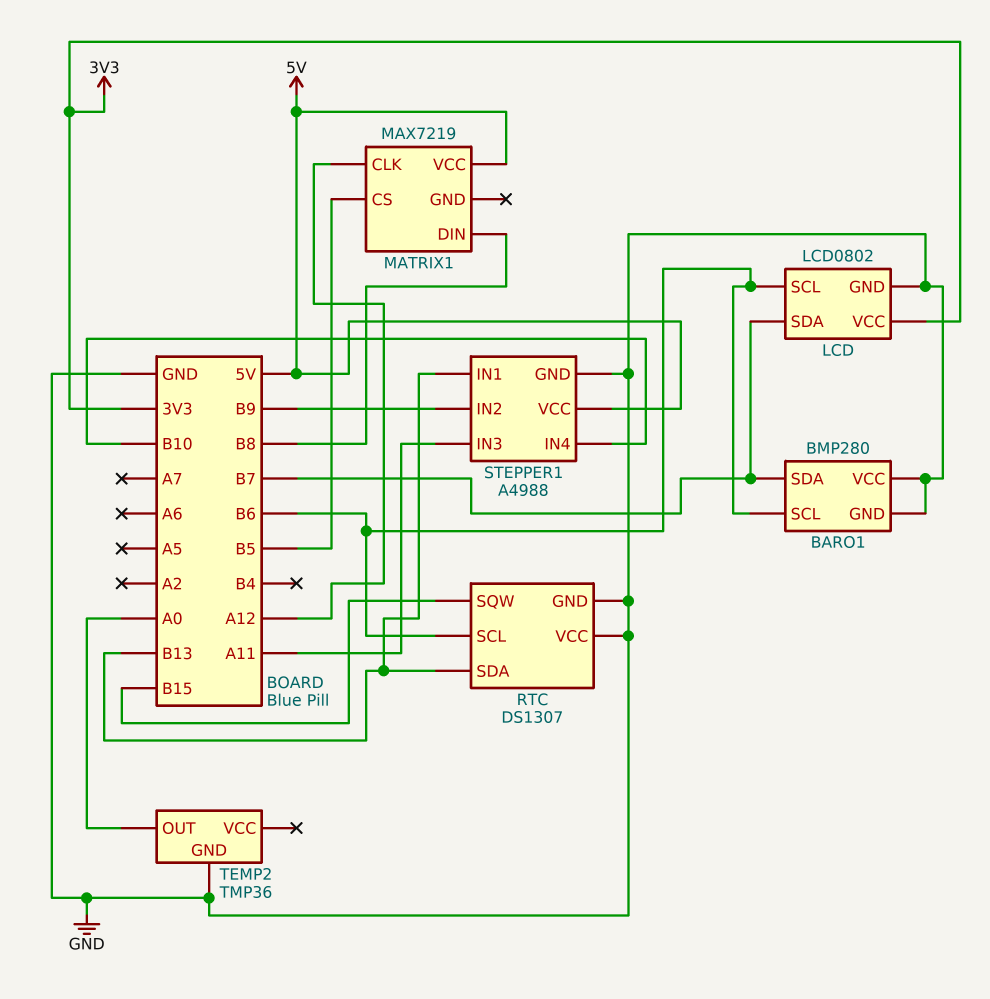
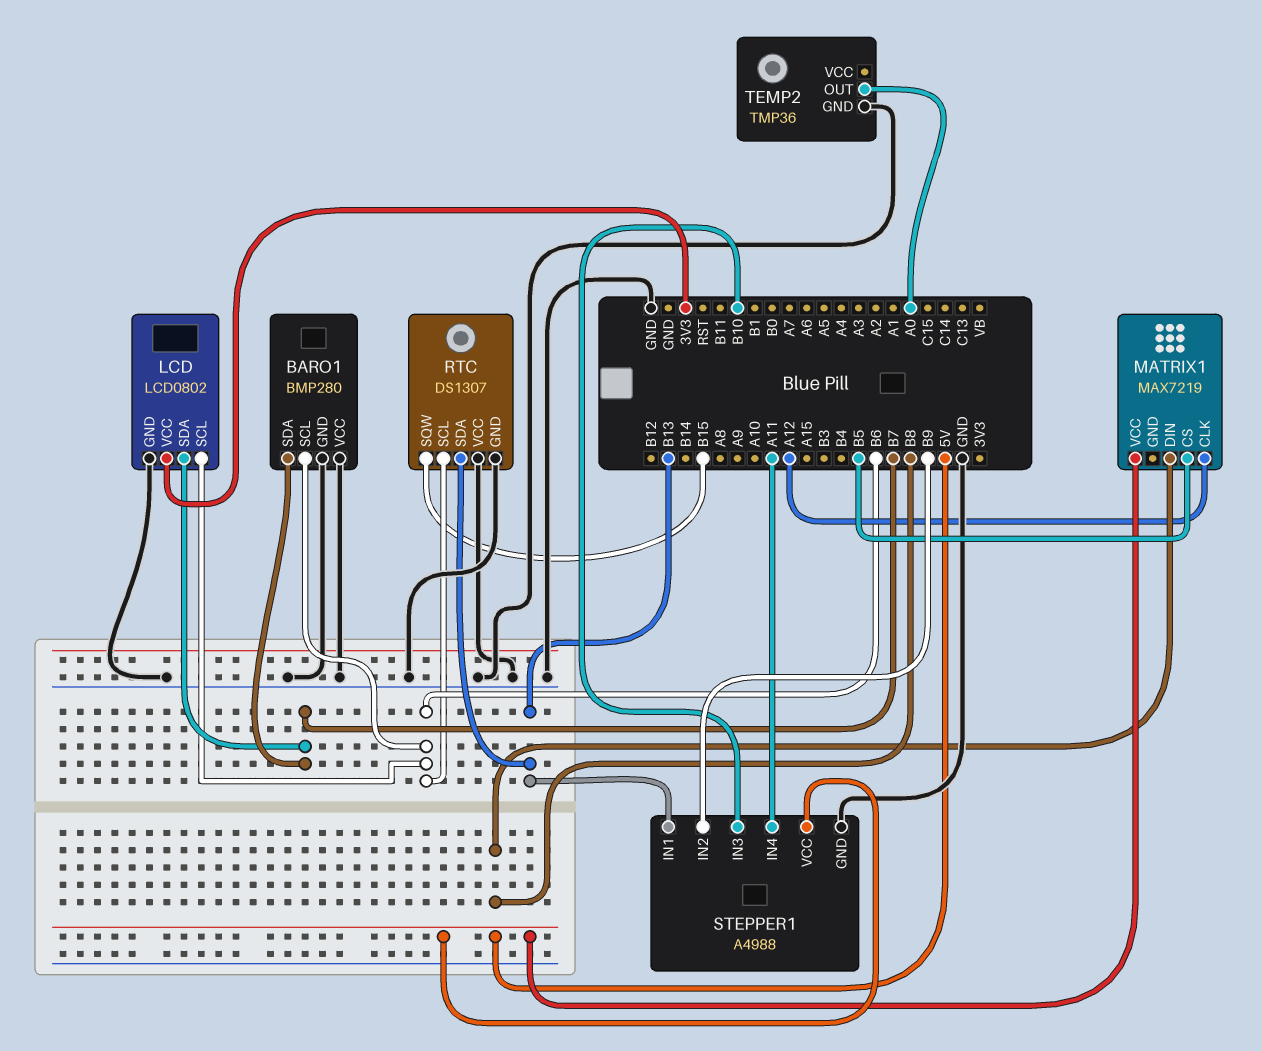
STEPPER1 pin IN3: A11 -> B10
STEPPER1 pin IN4: B10 -> A11

